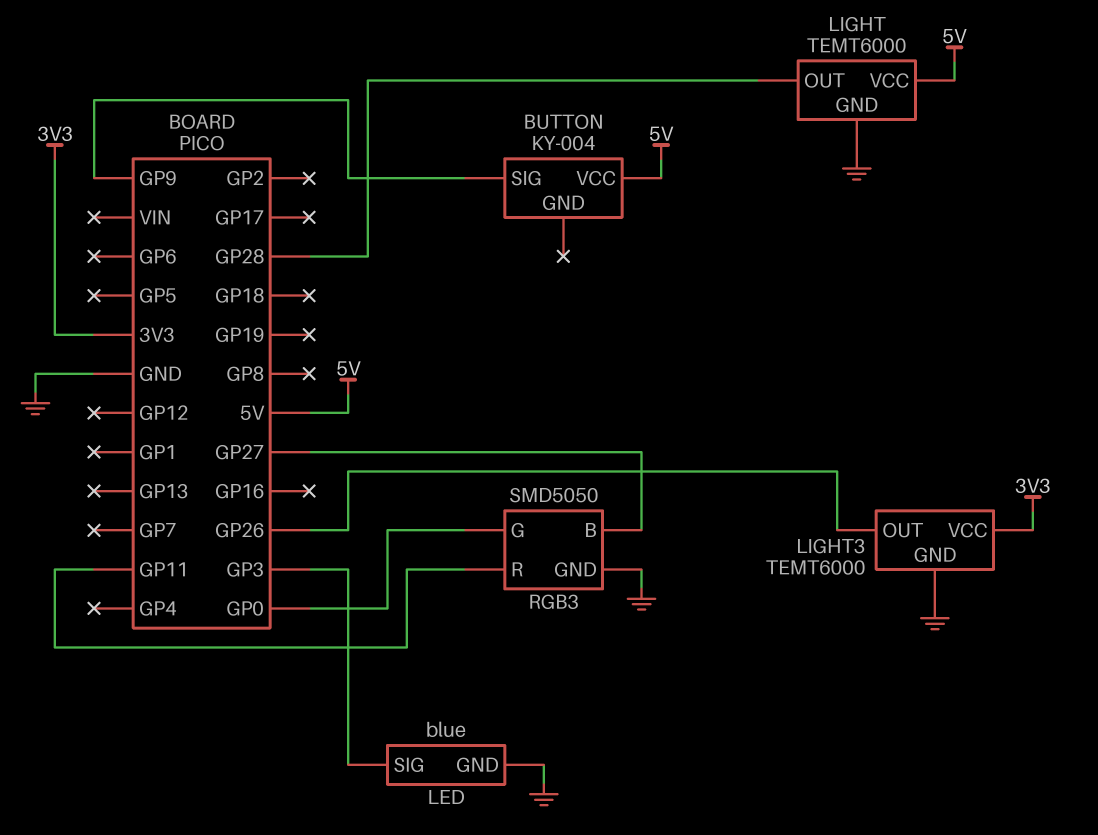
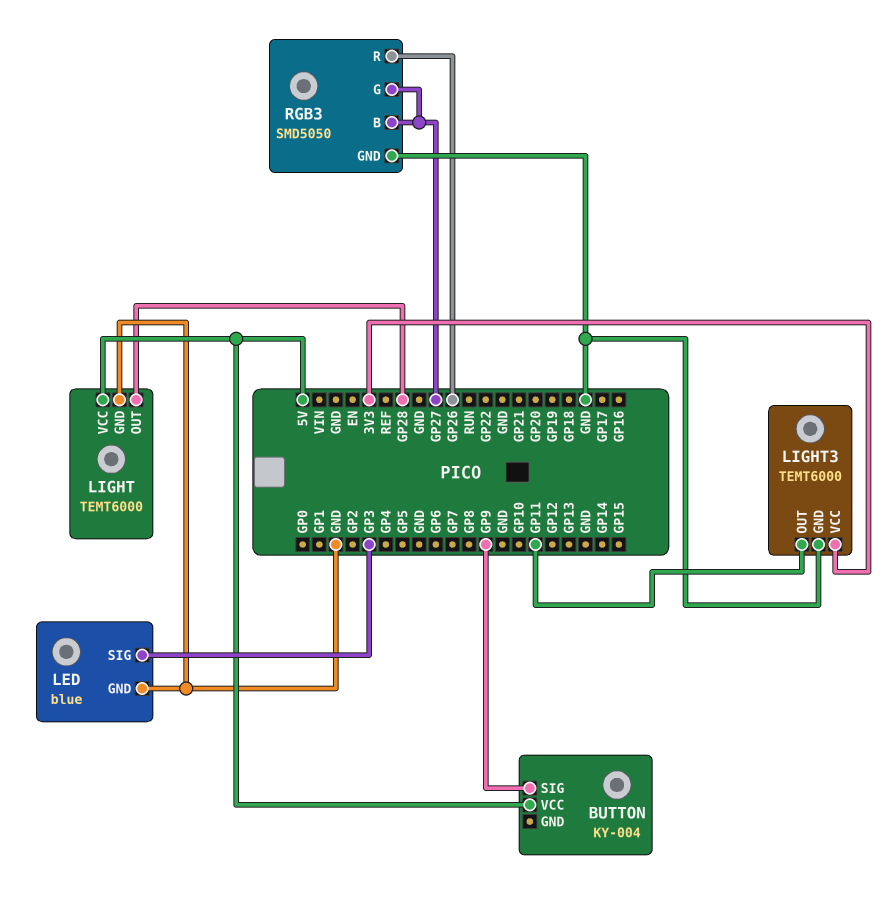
LIGHT3 pin OUT: GP26 -> GP11
RGB3 pin G: GP0 -> GP27
RGB3 pin R: GP11 -> GP26

